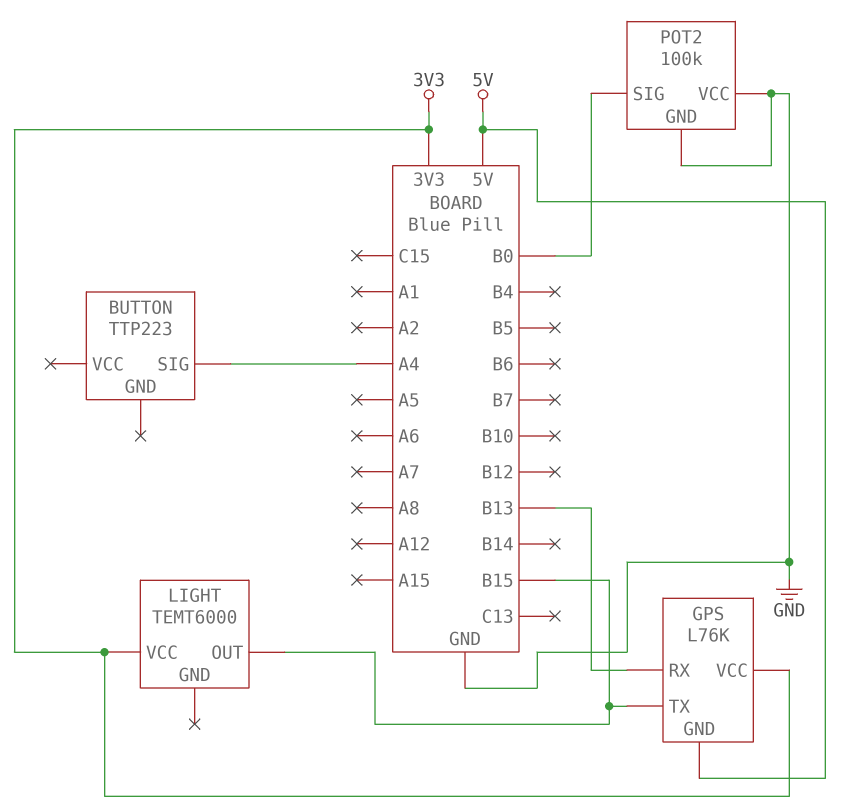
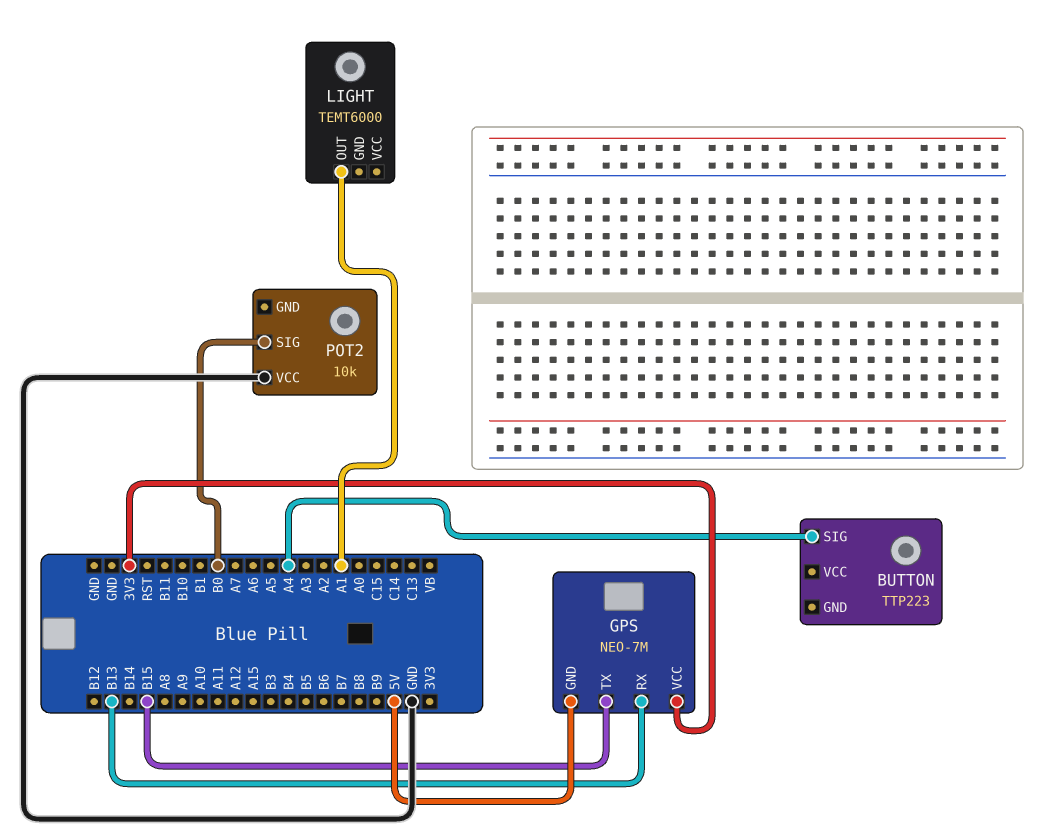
GPS: L76K -> NEO-7M
LIGHT pin OUT: B15 -> A1
LIGHT pin VCC: 3V3 -> none
POT2: 100k -> 10k
POT2 pin GND: GND -> none

